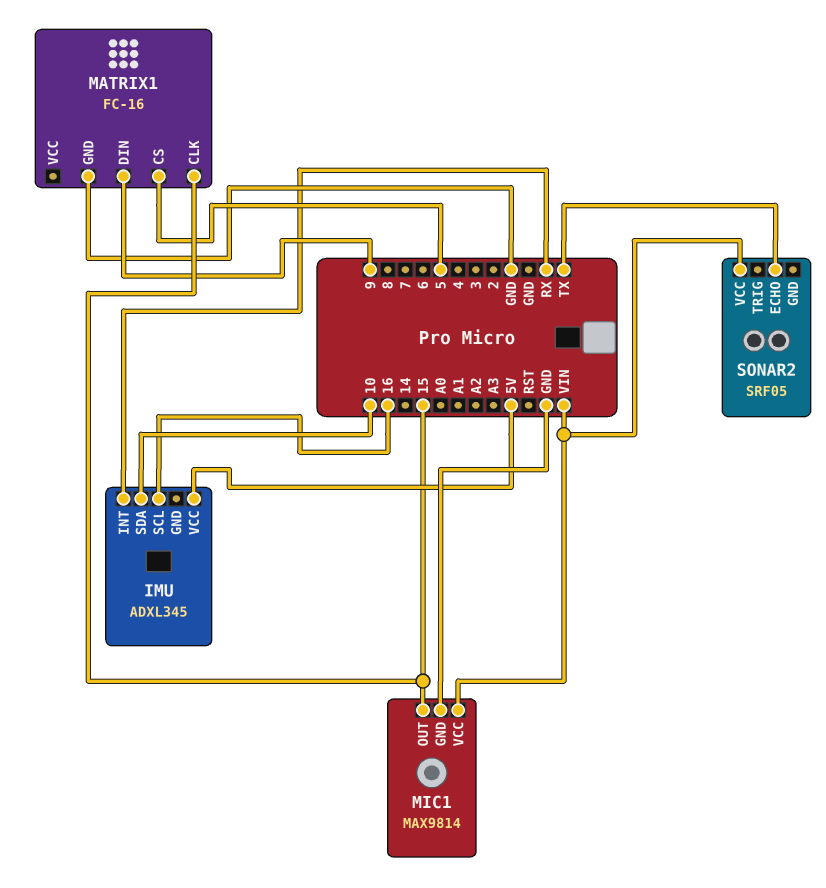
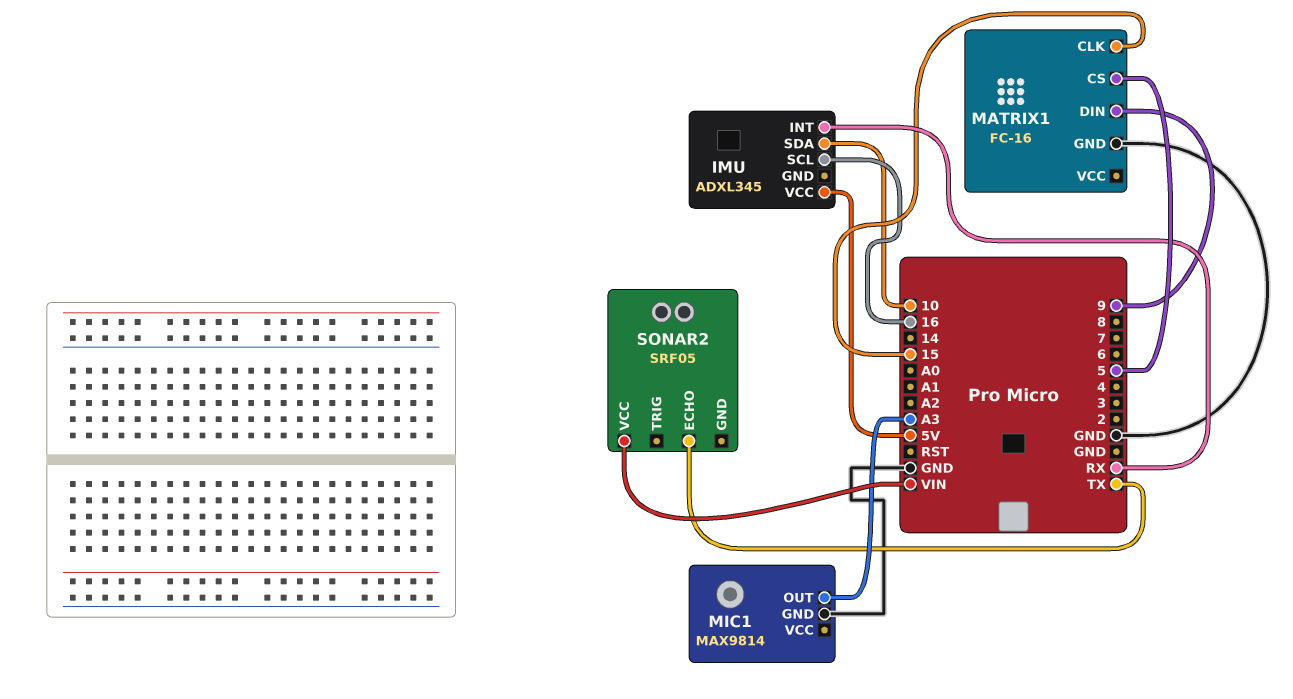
MIC1 pin OUT: 15 -> A3
MIC1 pin VCC: VIN -> none

